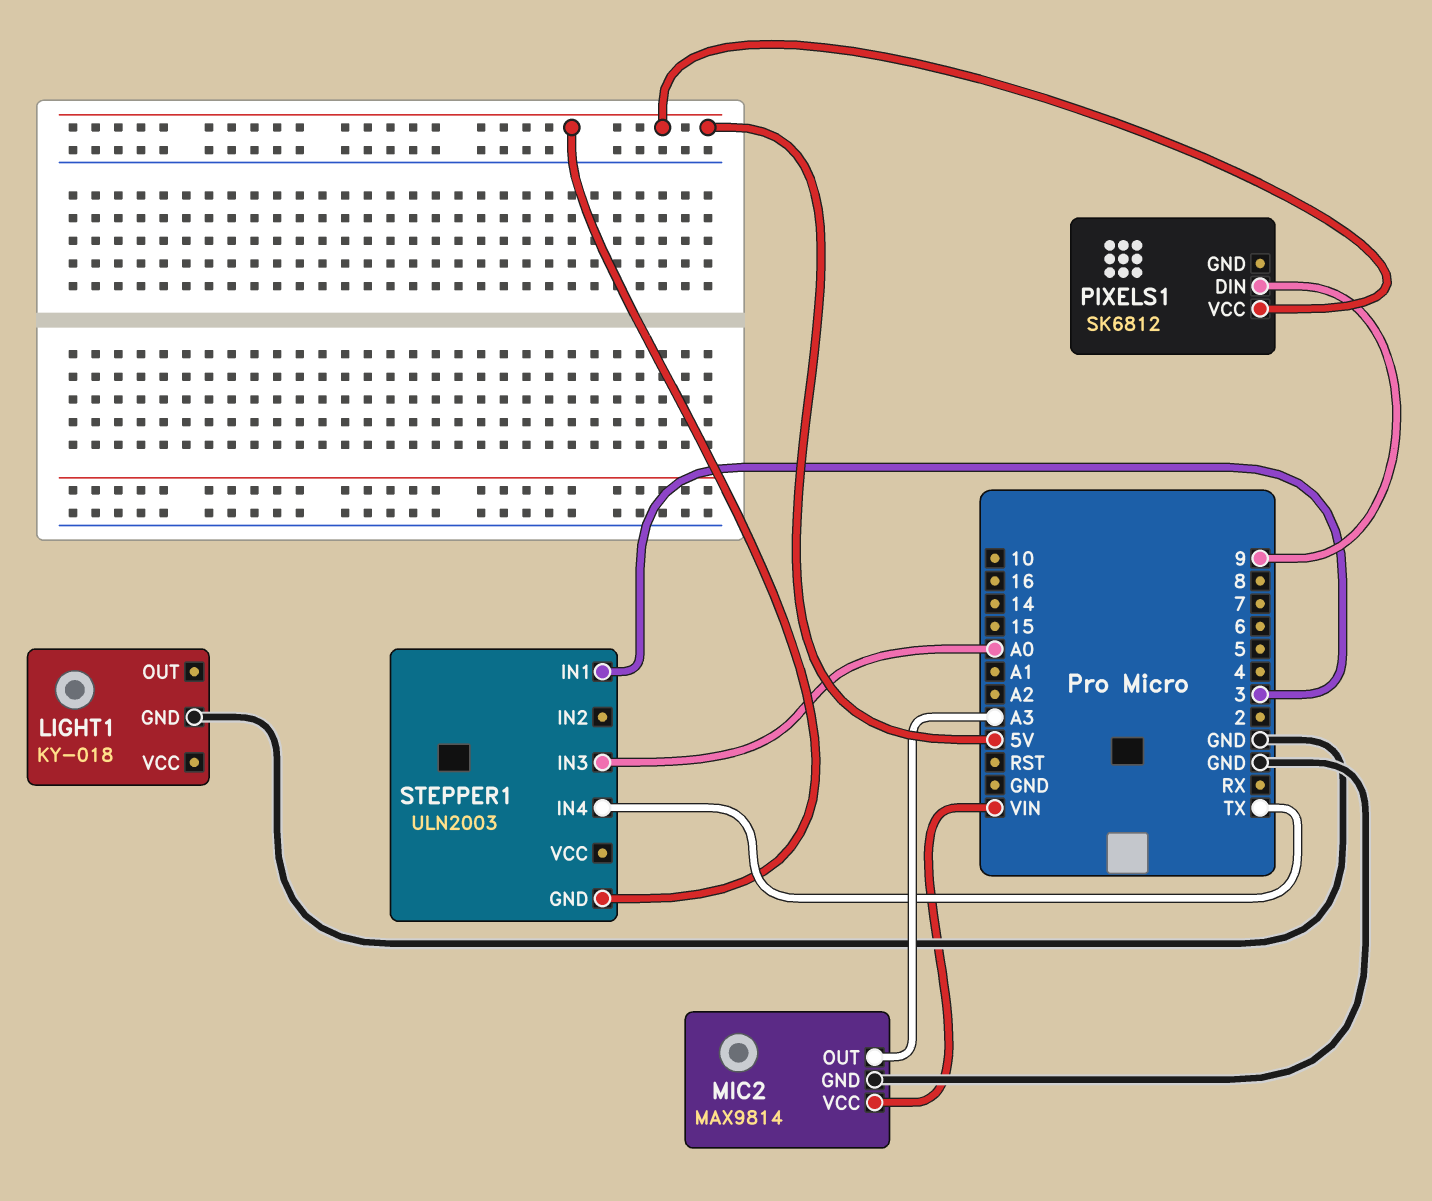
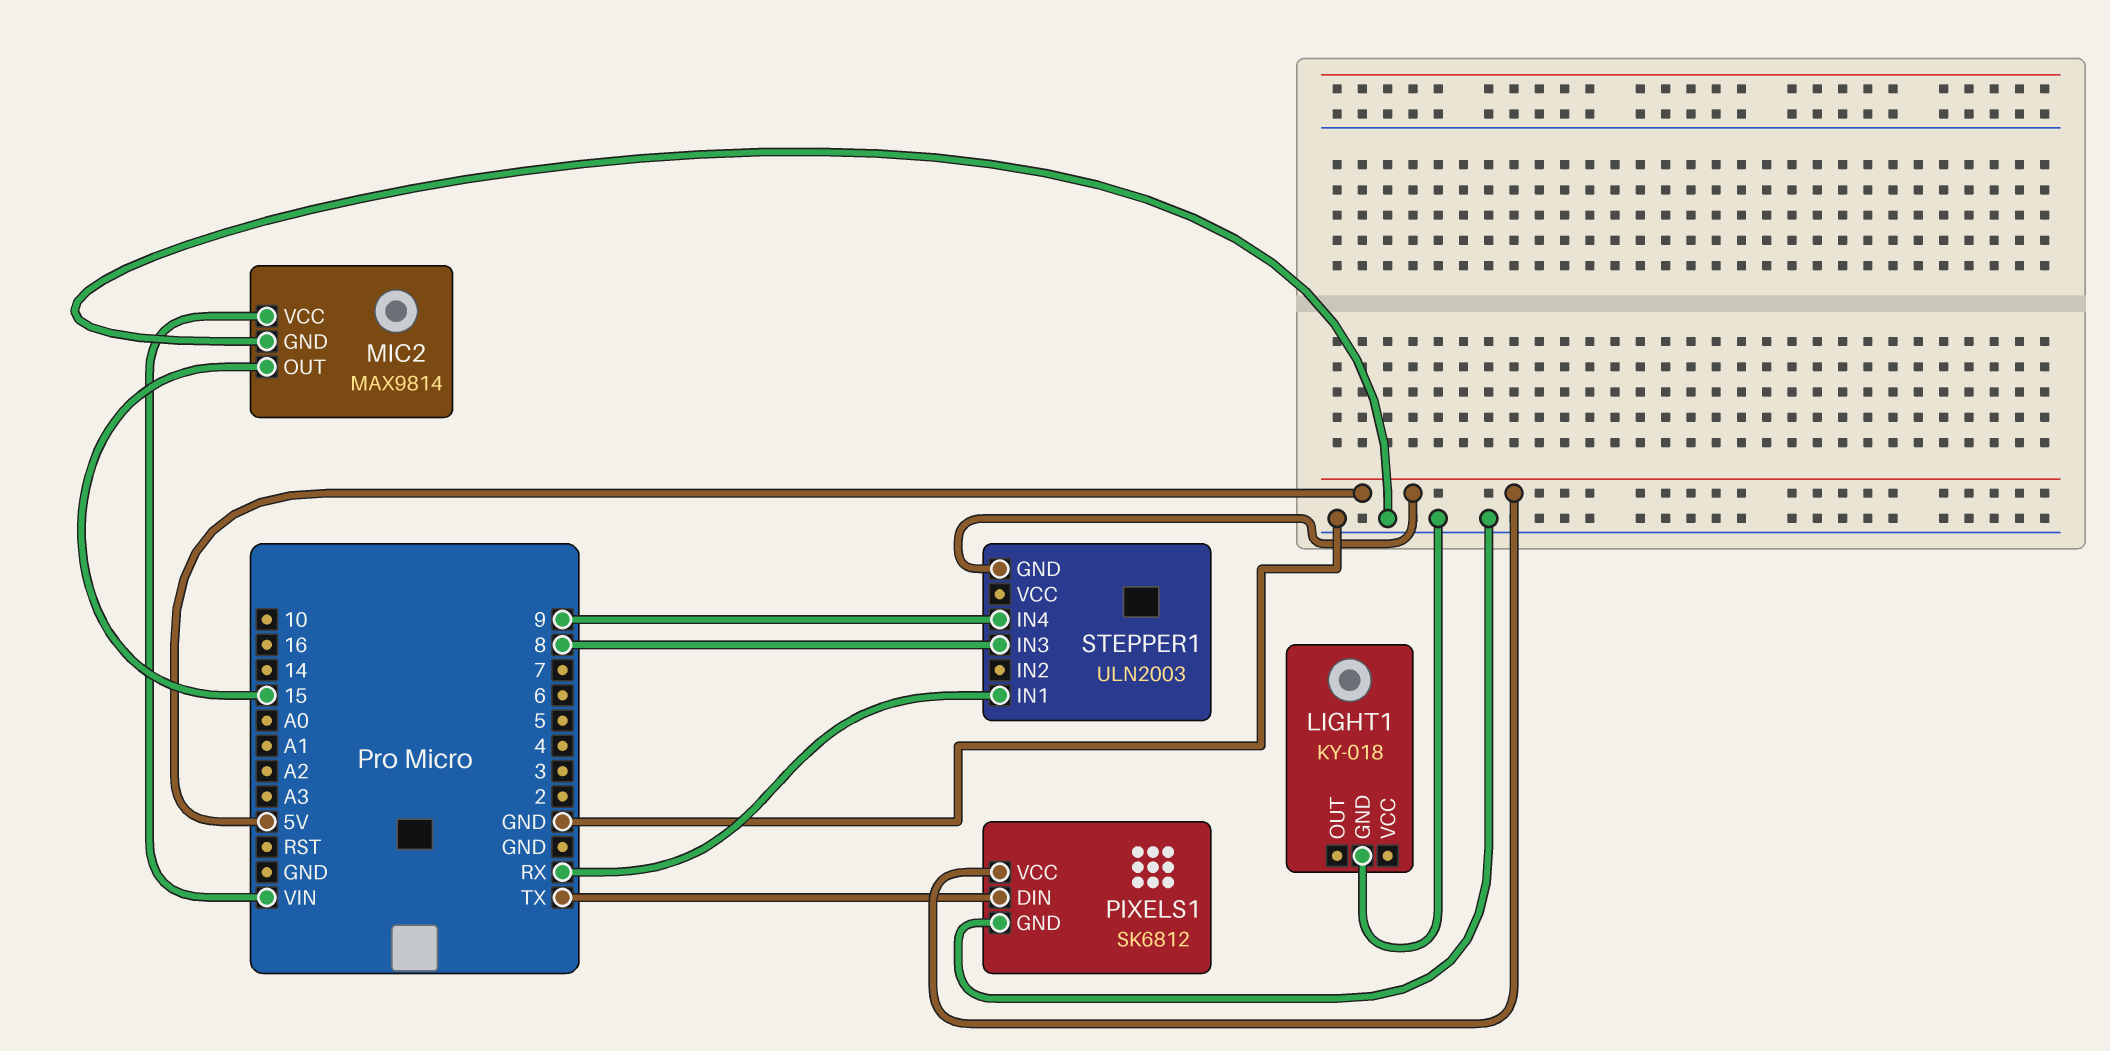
MIC2 pin OUT: A3 -> 15
PIXELS1 pin DIN: 9 -> TX
PIXELS1 pin GND: none -> GND
STEPPER1 pin IN1: 3 -> RX
STEPPER1 pin IN3: A0 -> 8
STEPPER1 pin IN4: TX -> 9

